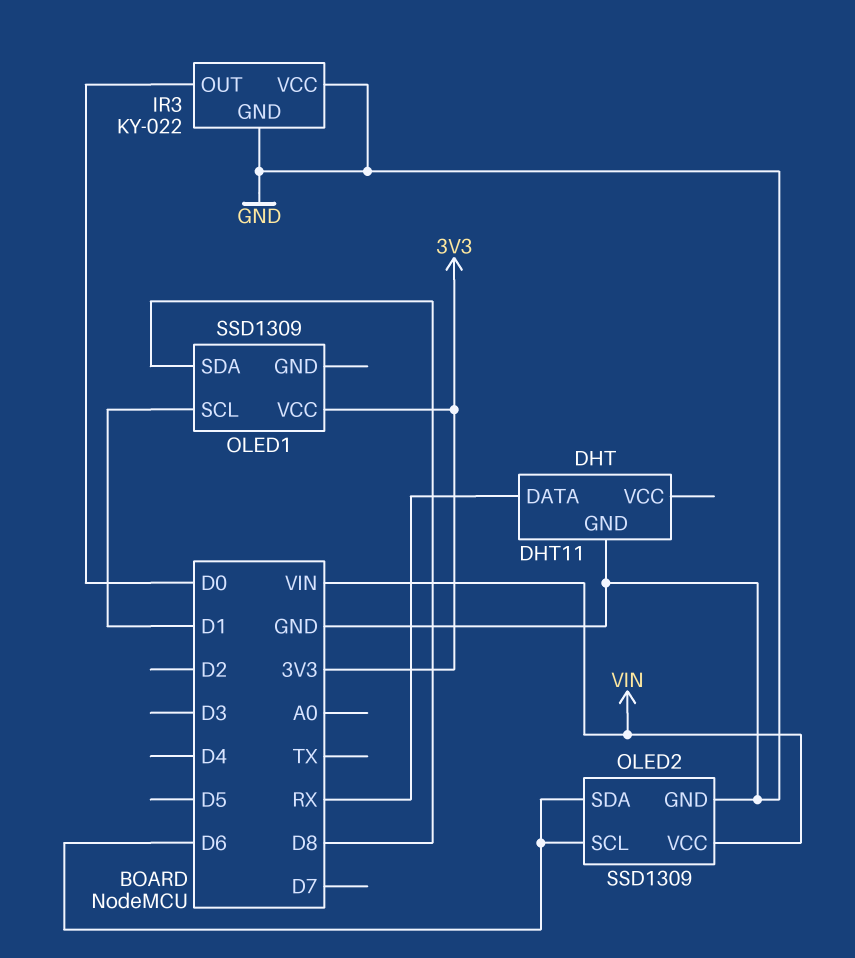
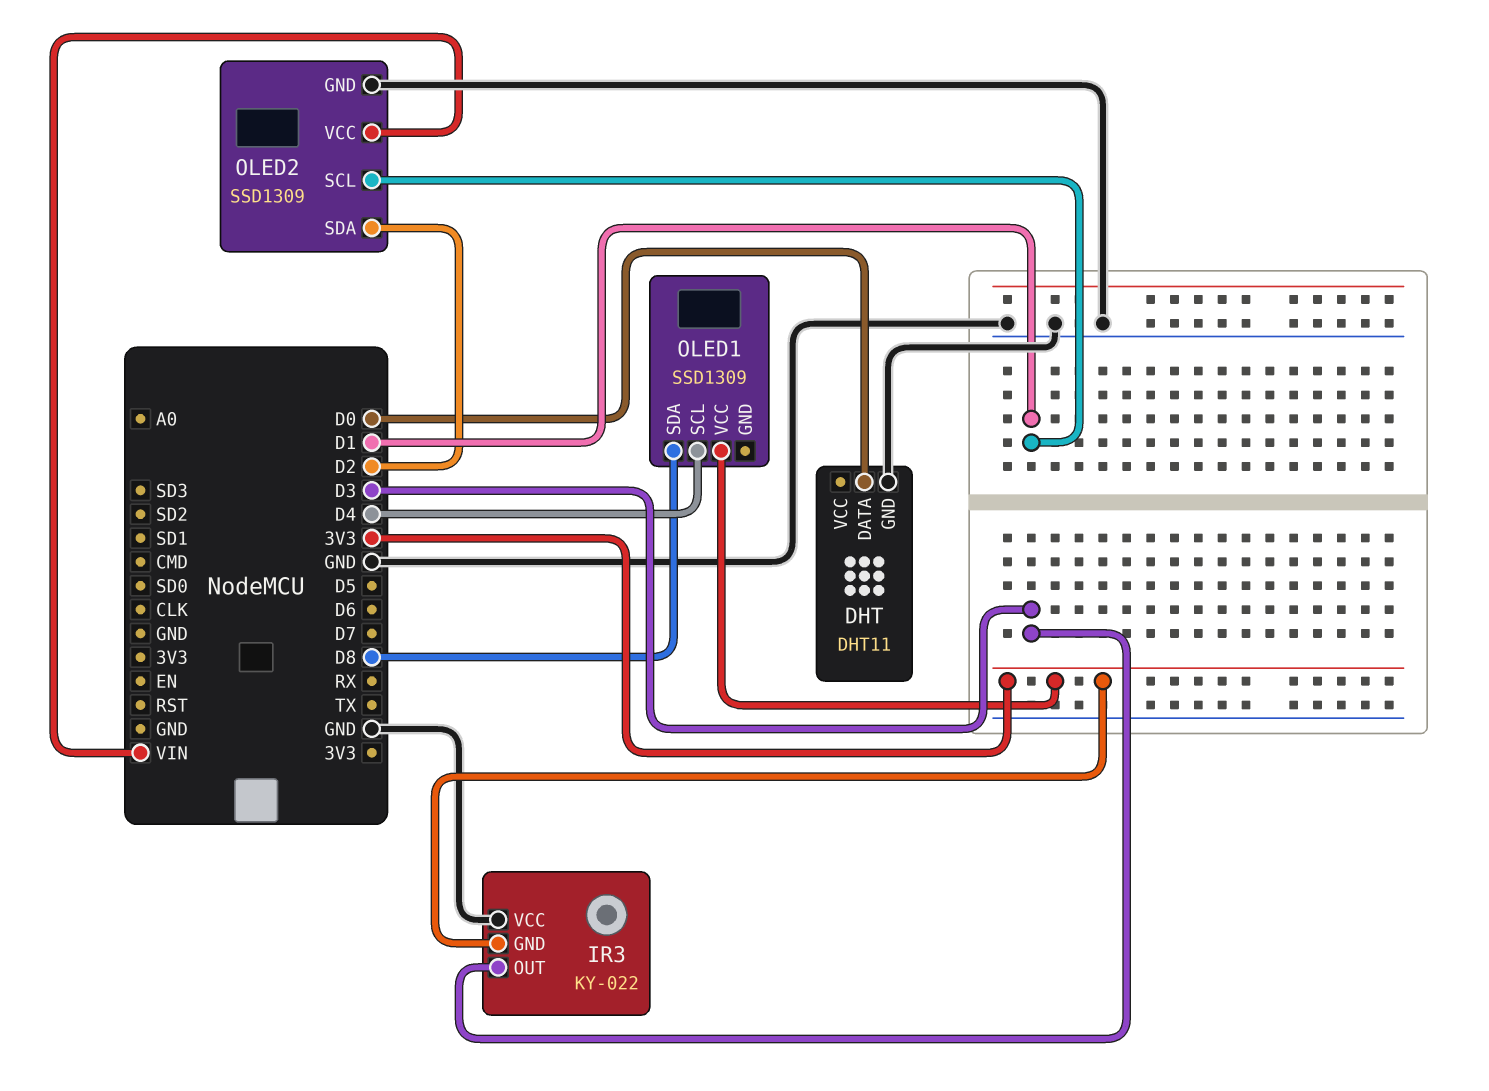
DHT pin DATA: RX -> D0
IR3 pin GND: GND -> 3V3
IR3 pin OUT: D0 -> D3
OLED1 pin SCL: D1 -> D4
OLED2 pin SCL: D6 -> D1
OLED2 pin SDA: D6 -> D2

